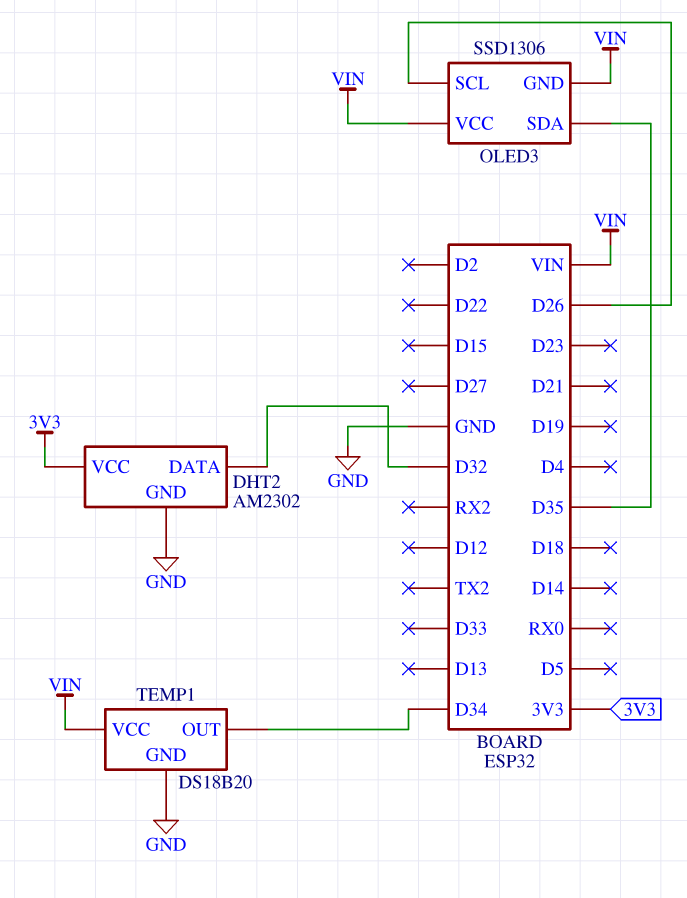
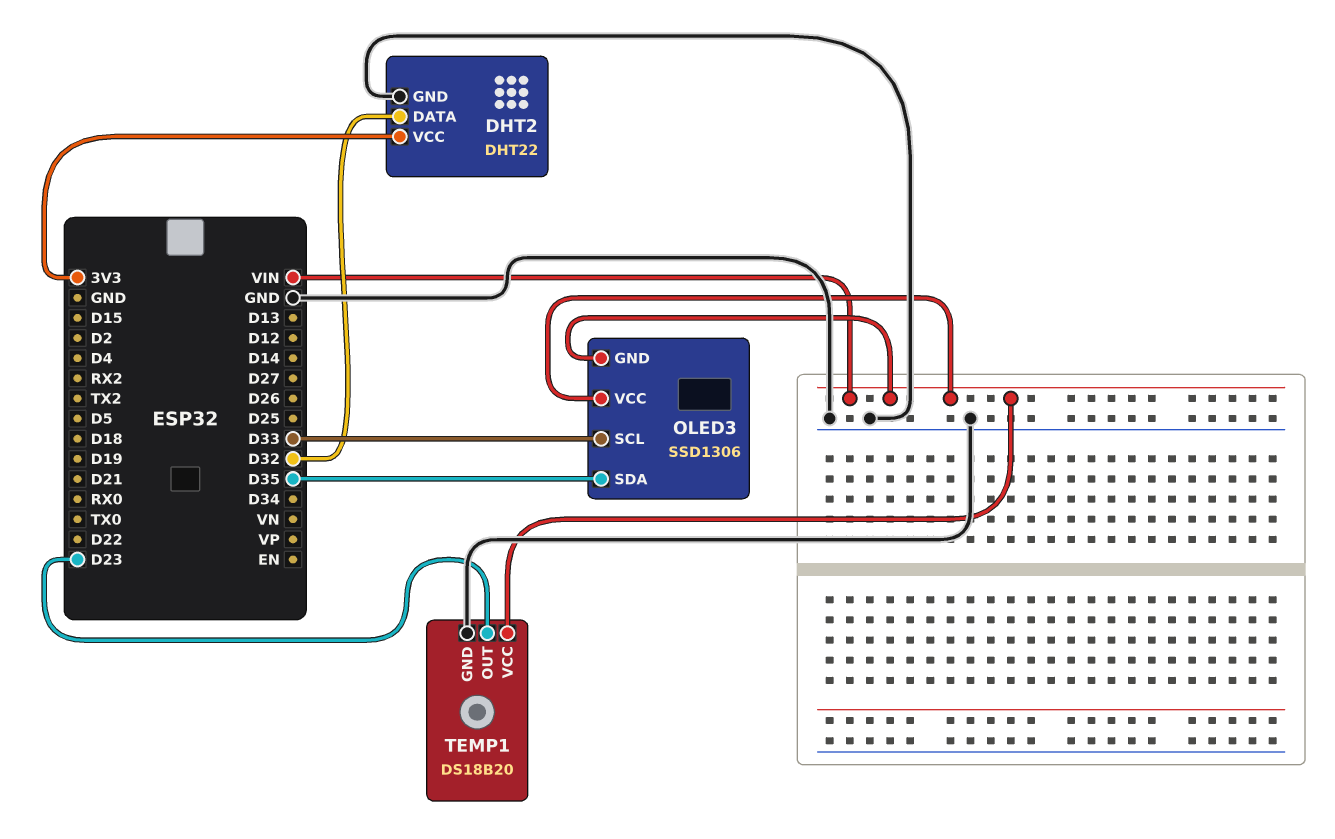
DHT2: AM2302 -> DHT22
OLED3 pin SCL: D26 -> D33
TEMP1 pin OUT: D34 -> D23

